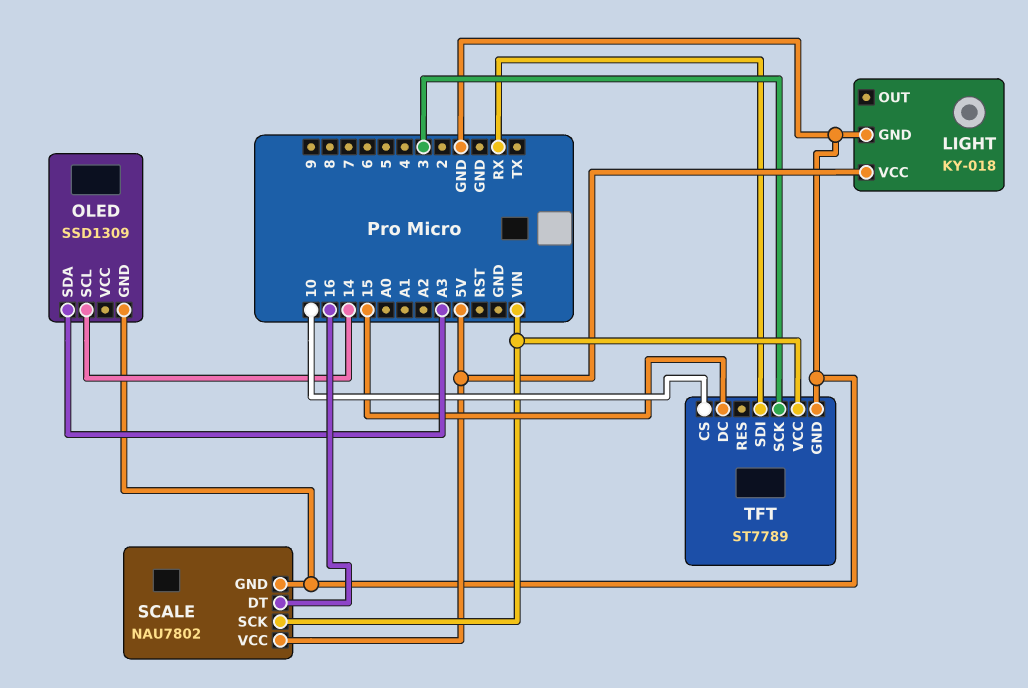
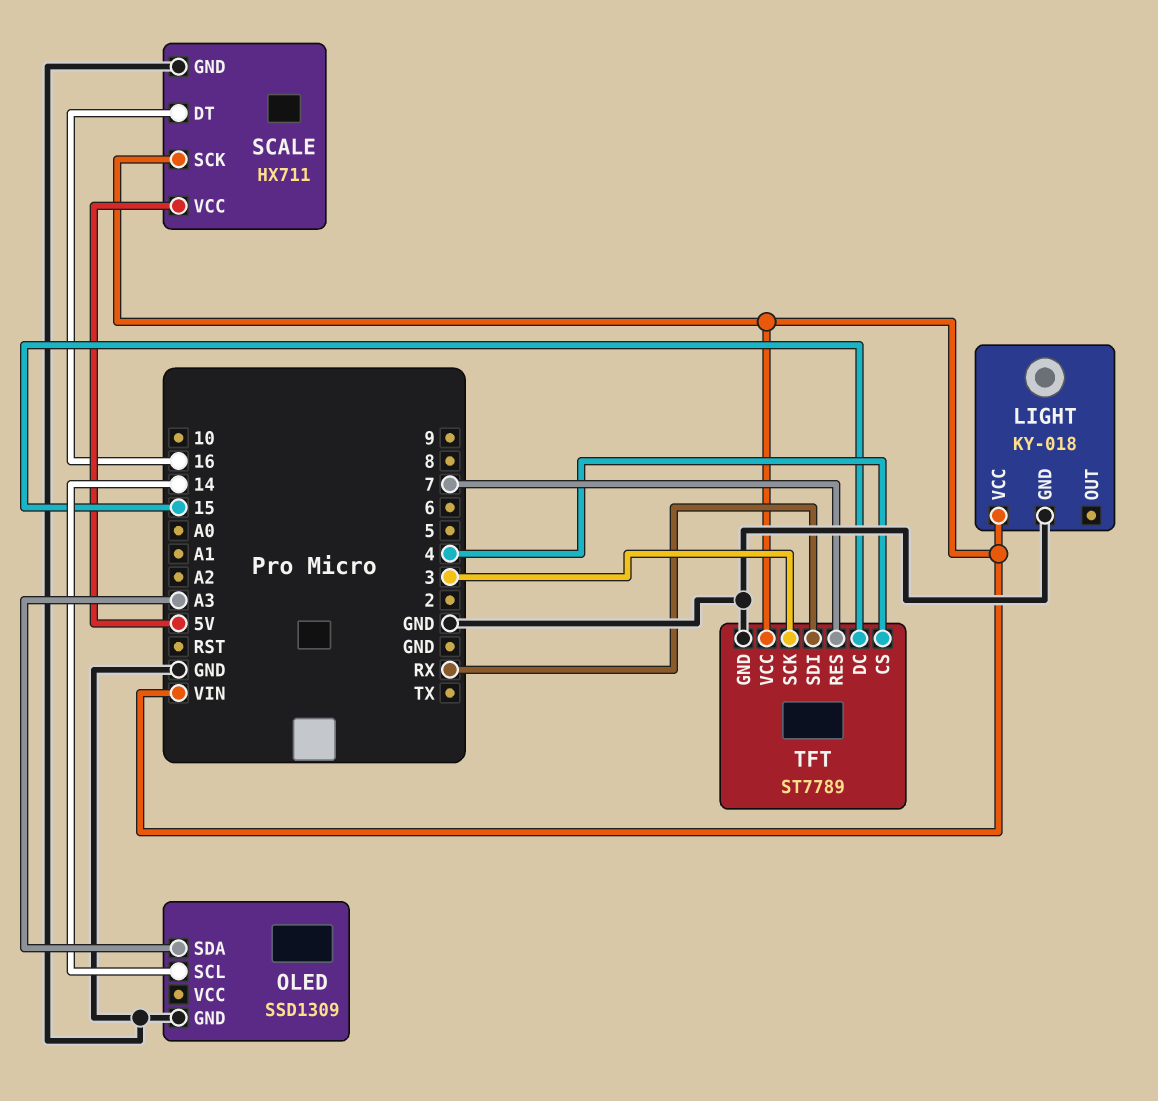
LIGHT pin VCC: 5V -> VIN
SCALE: NAU7802 -> HX711
TFT pin CS: 10 -> 4
TFT pin RES: none -> 7

